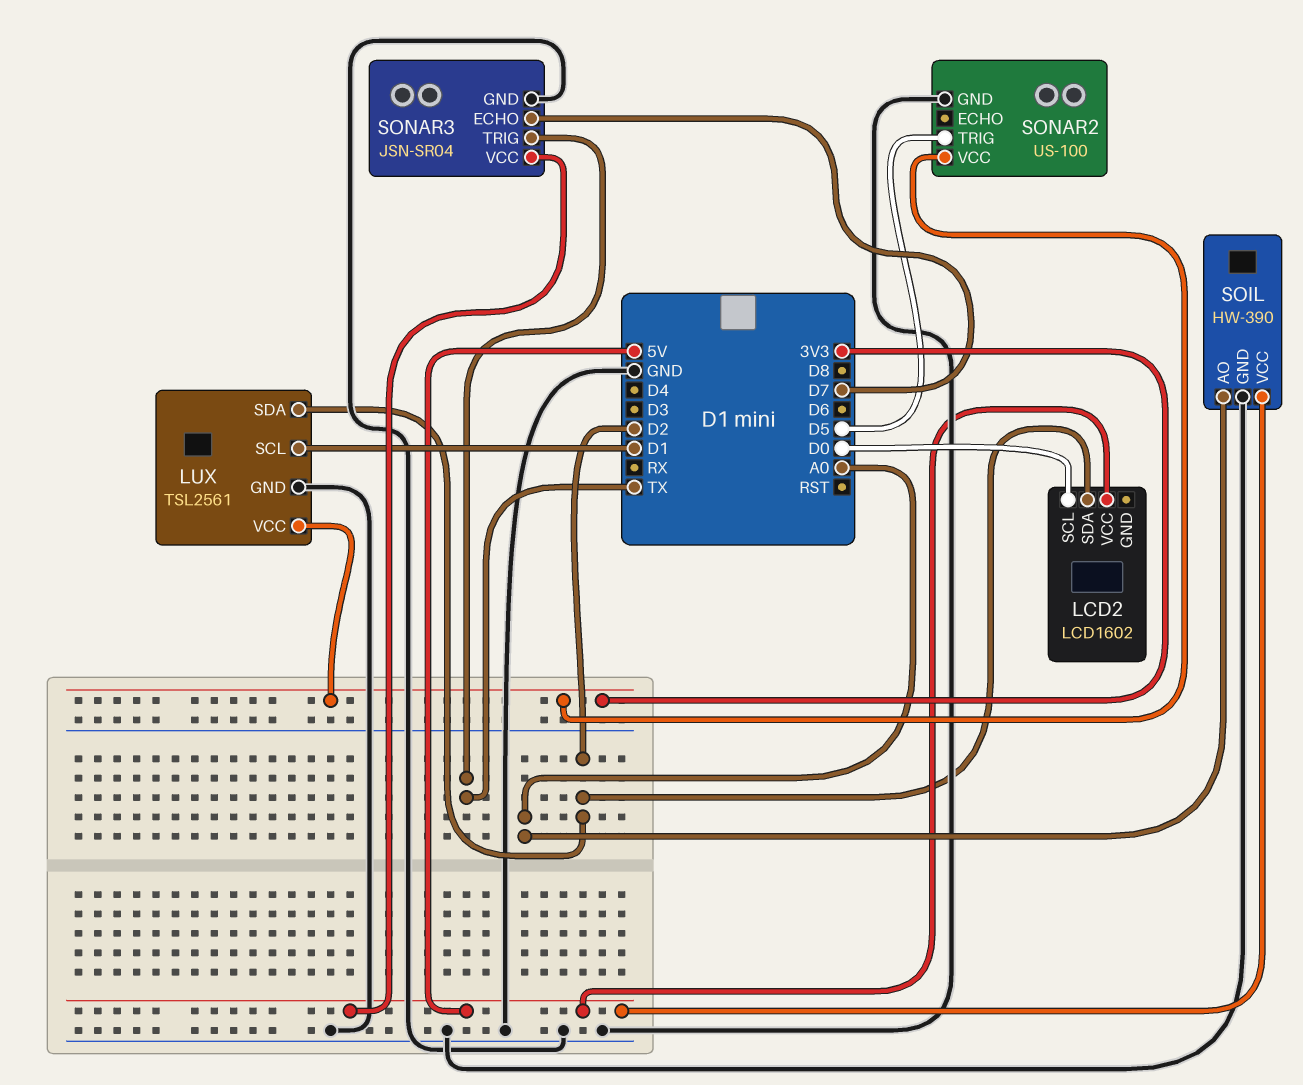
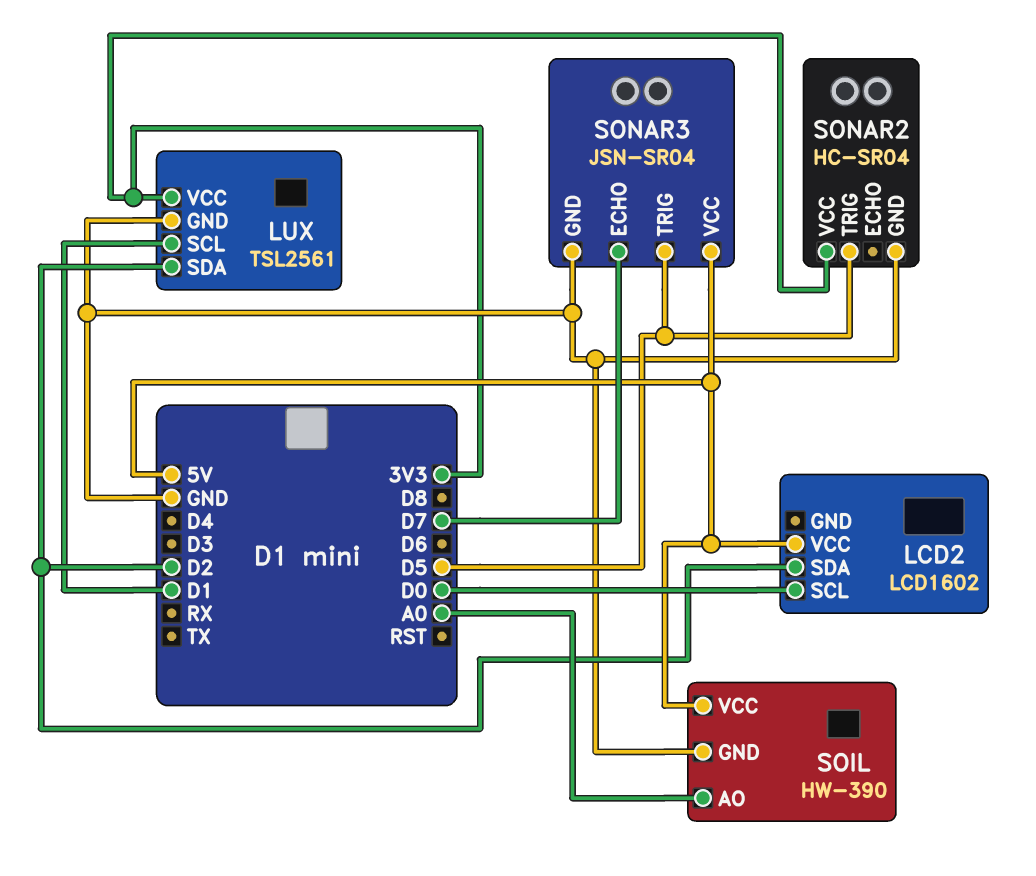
SONAR2: US-100 -> HC-SR04
SONAR3 pin TRIG: TX -> D5

